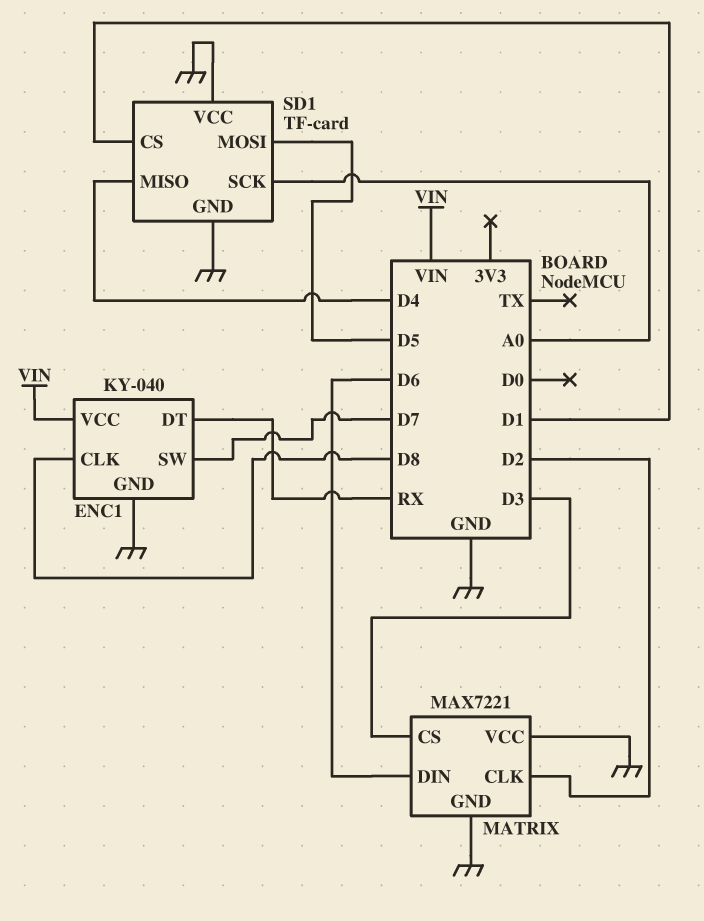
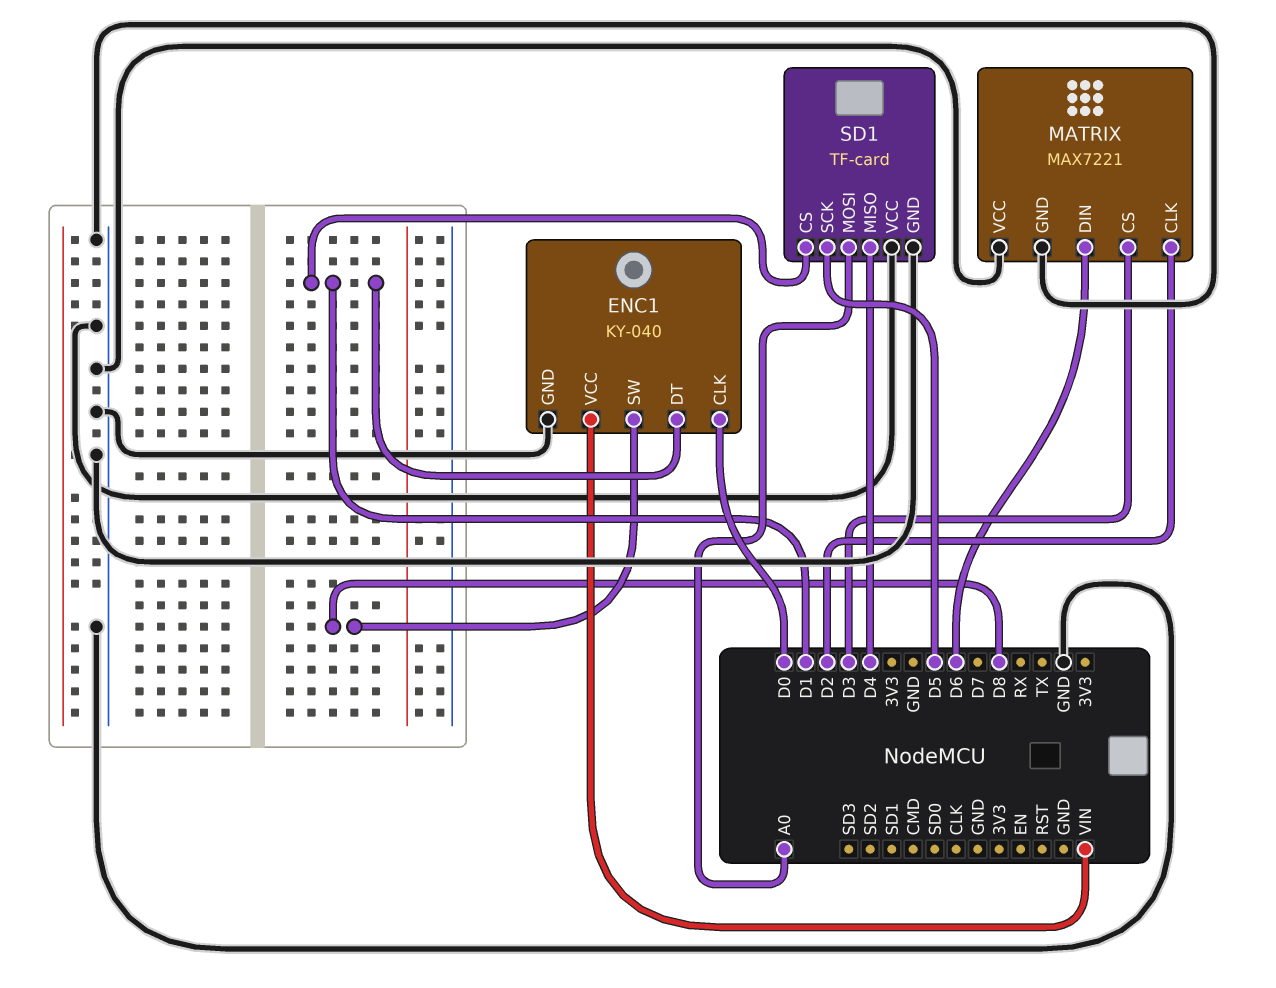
ENC1 pin CLK: D8 -> D0
ENC1 pin DT: RX -> D1
ENC1 pin SW: D7 -> D8
SD1 pin MOSI: D5 -> A0
SD1 pin SCK: A0 -> D5

